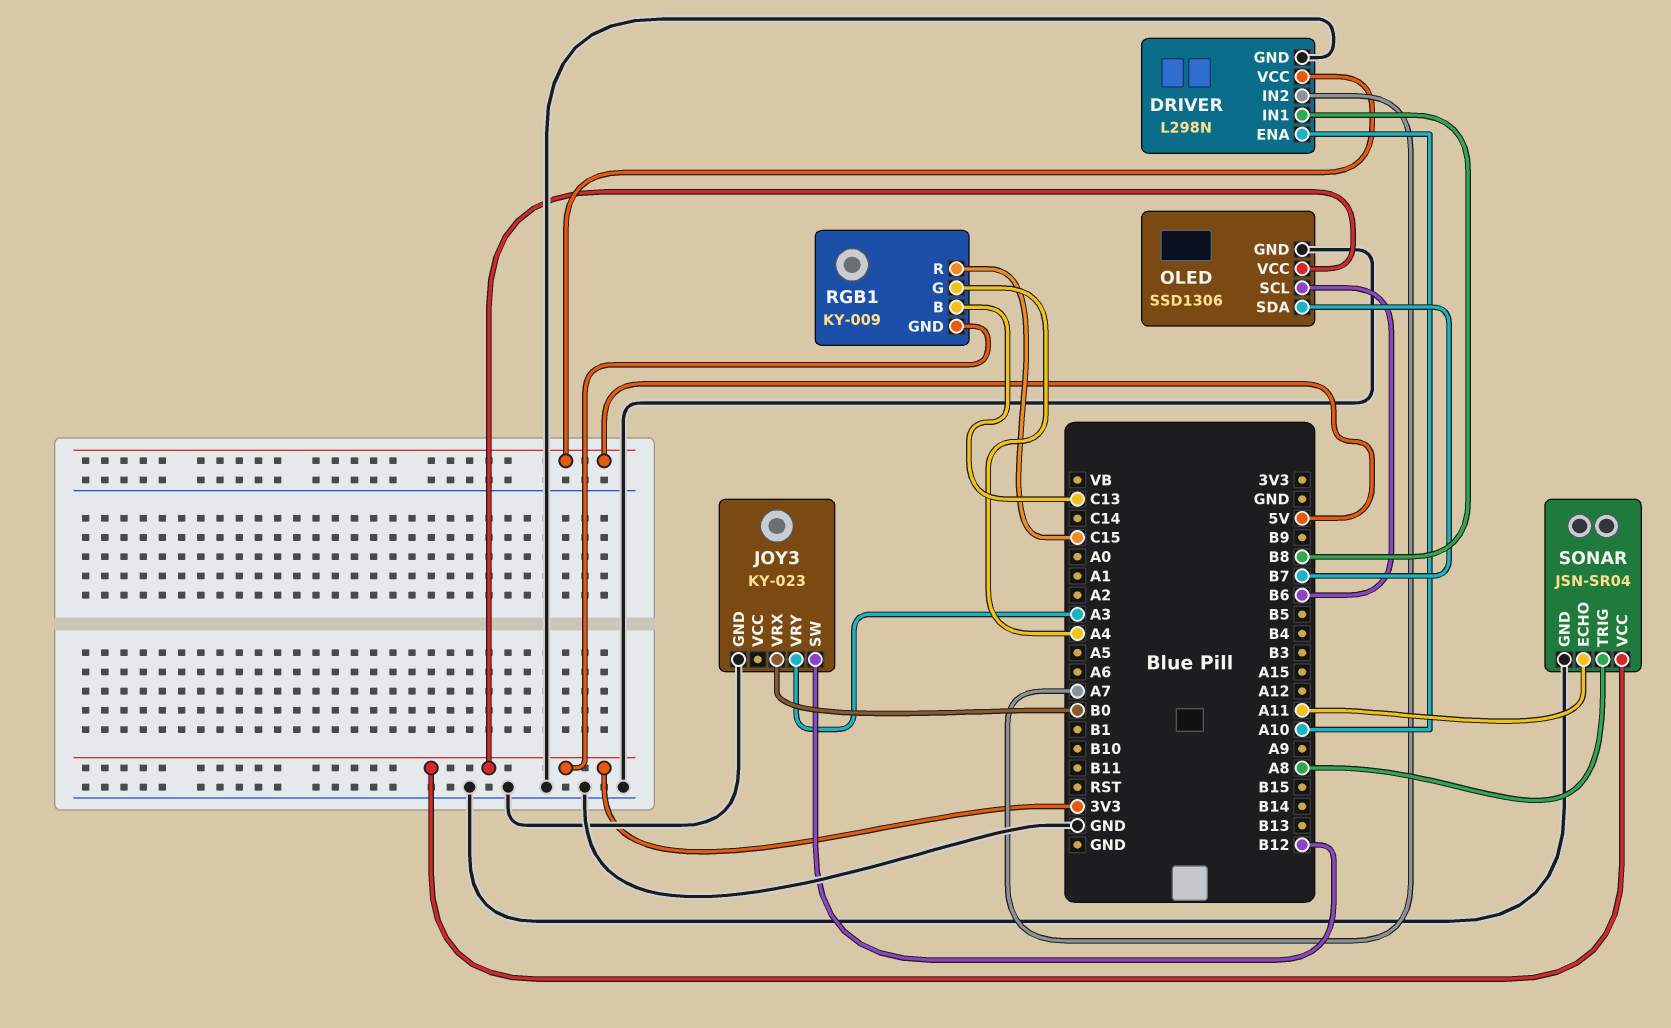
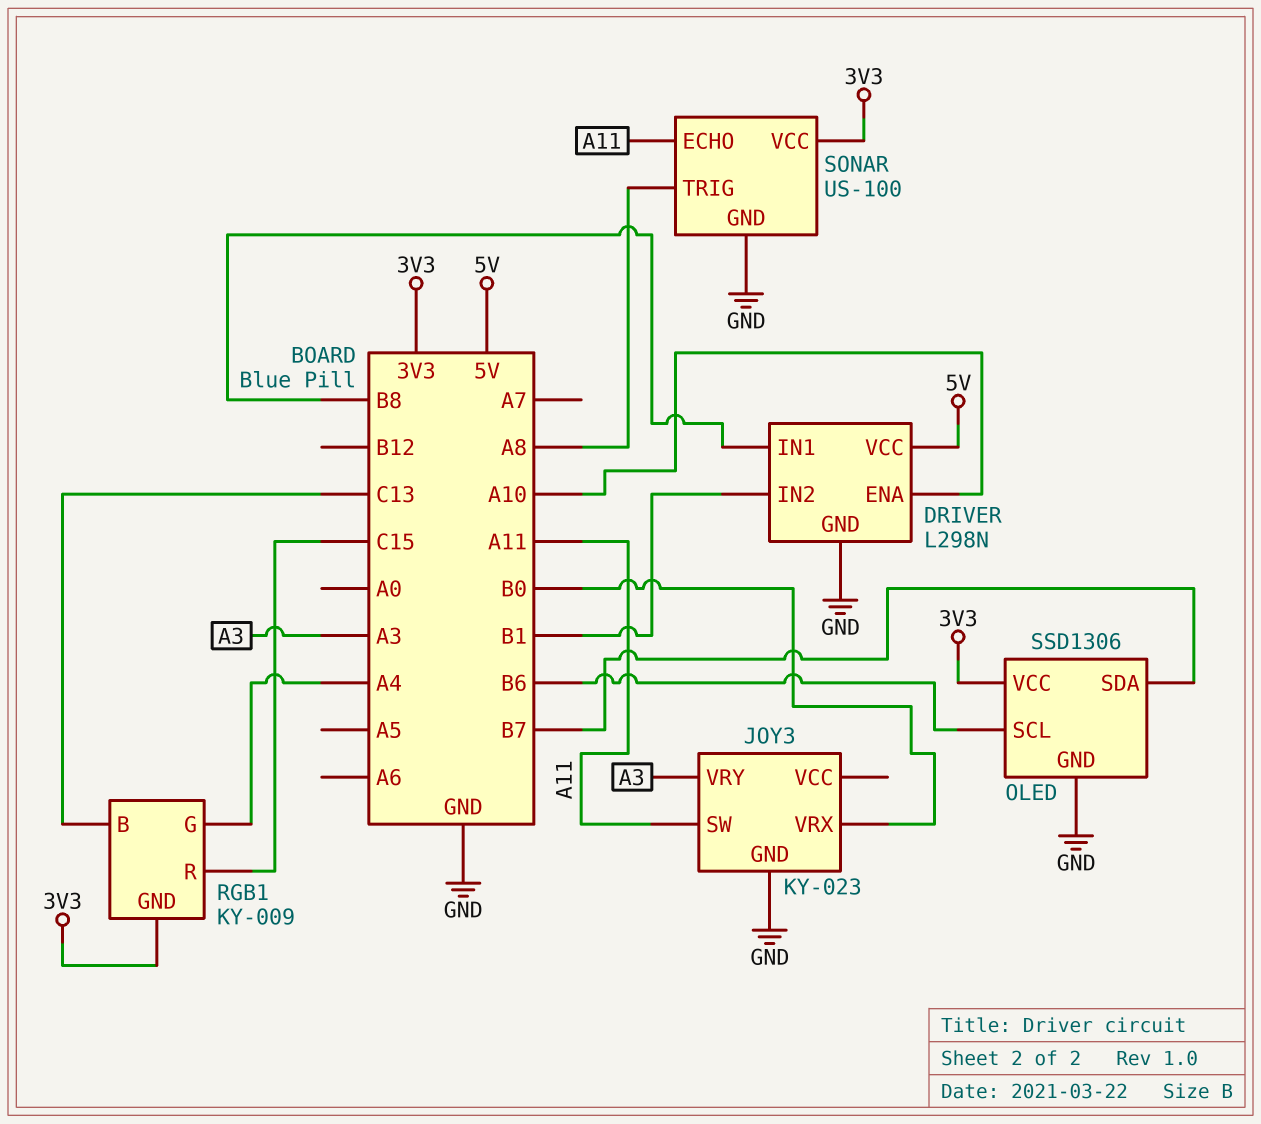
DRIVER pin IN2: A7 -> B1
JOY3 pin SW: B12 -> A11
SONAR: JSN-SR04 -> US-100

